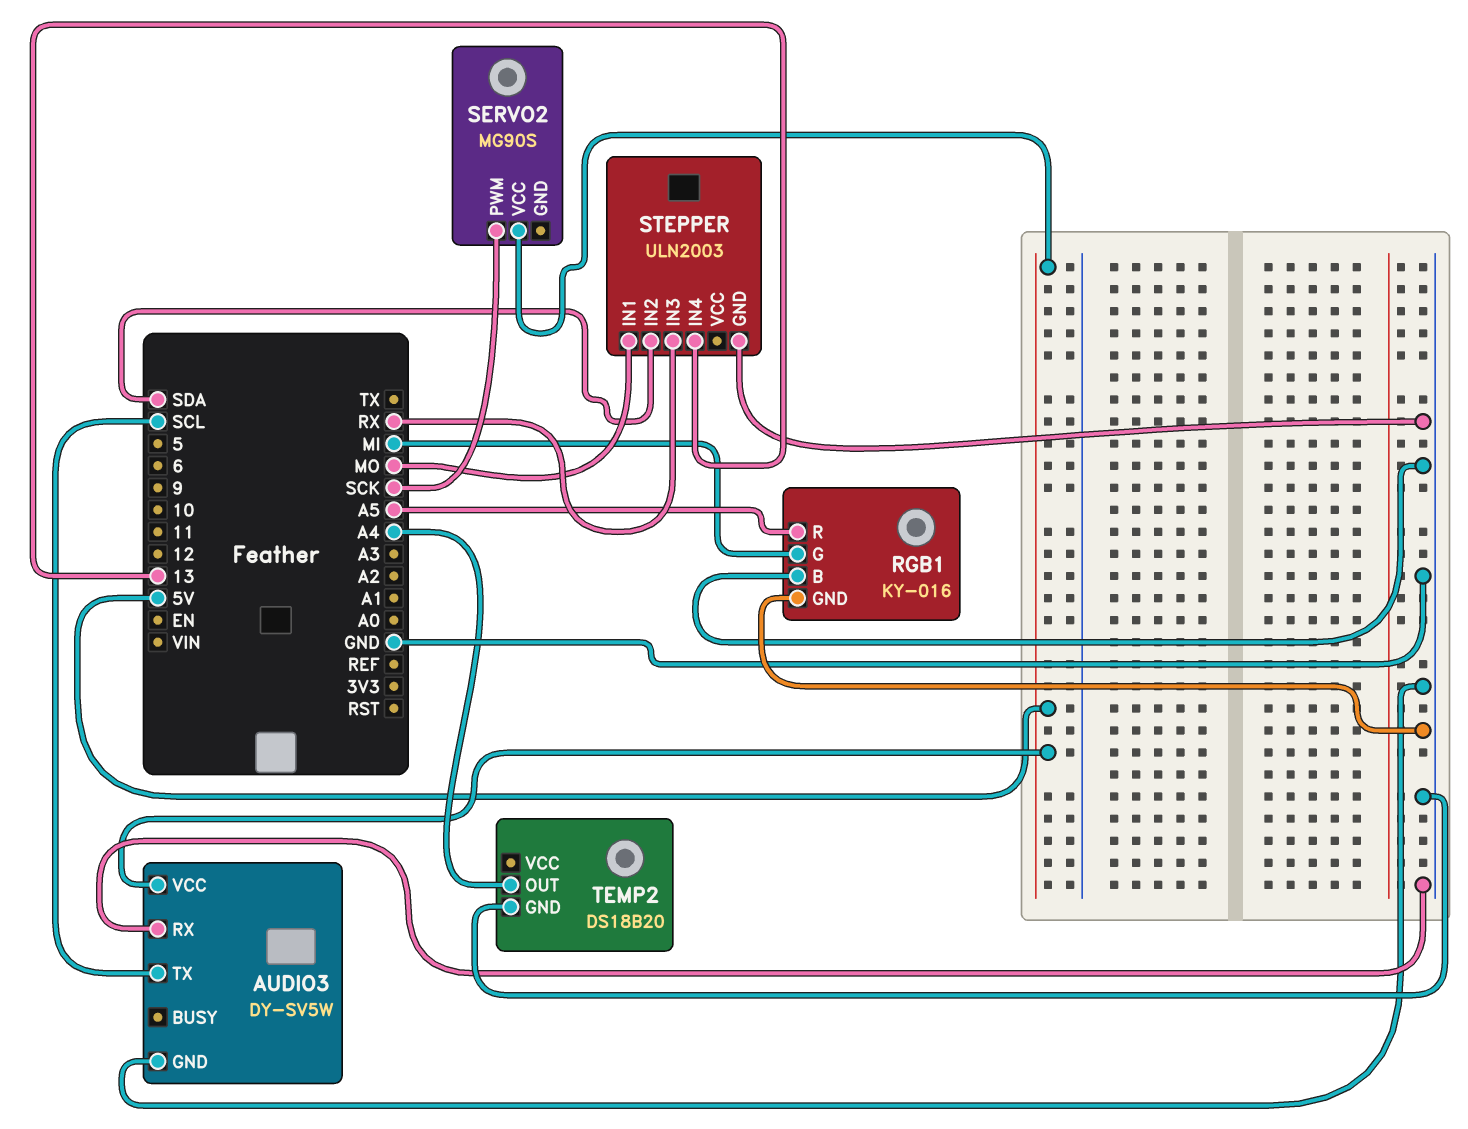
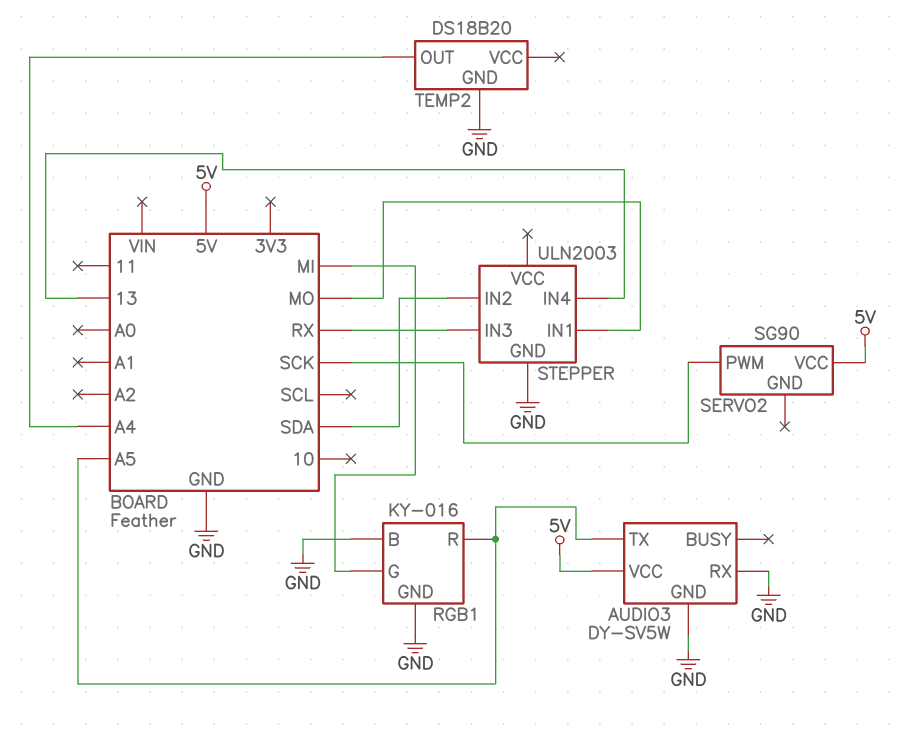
AUDIO3 pin TX: SCL -> A5
SERVO2: MG90S -> SG90

